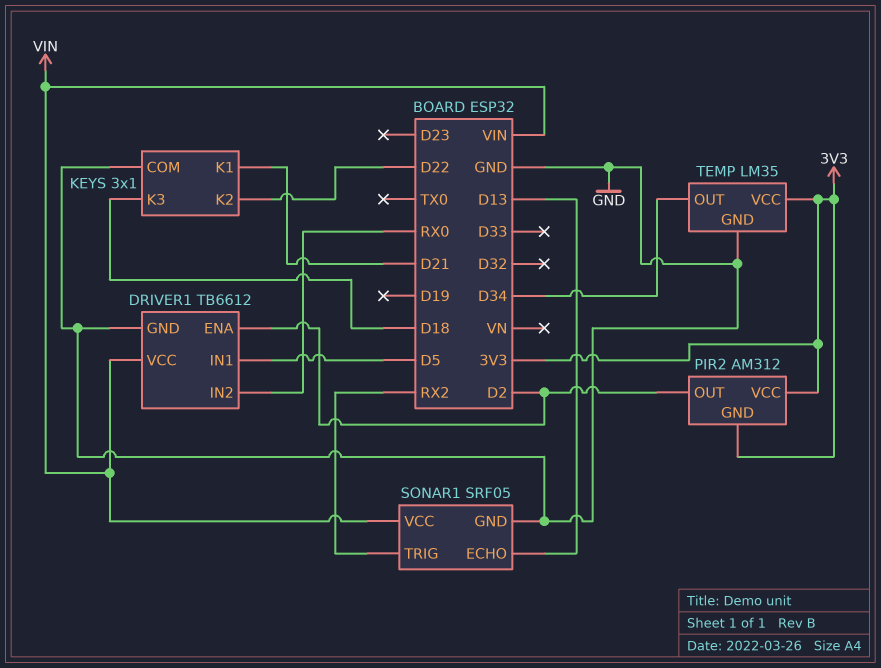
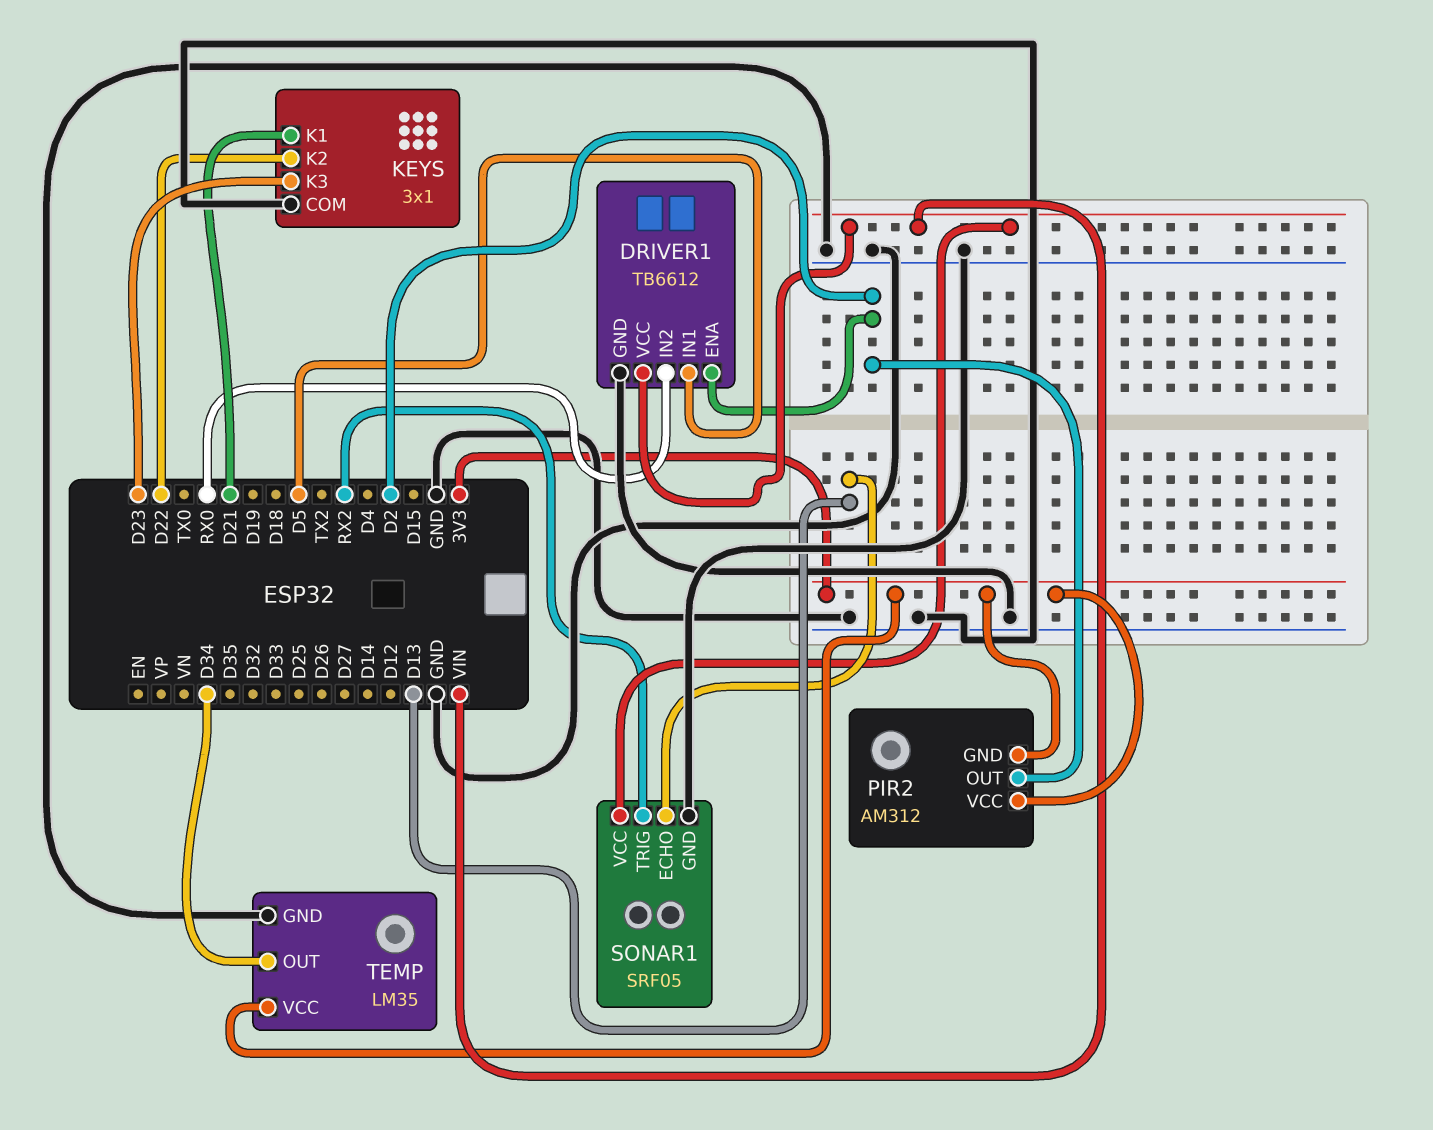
KEYS pin K3: D18 -> D23

